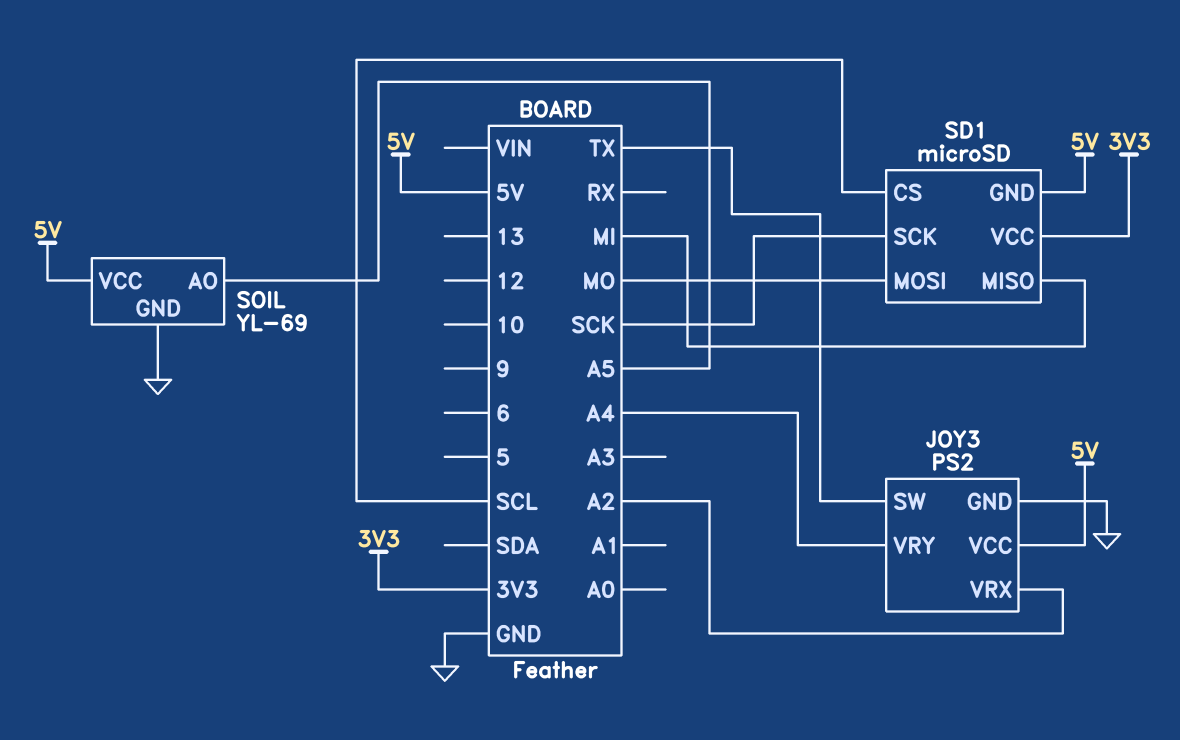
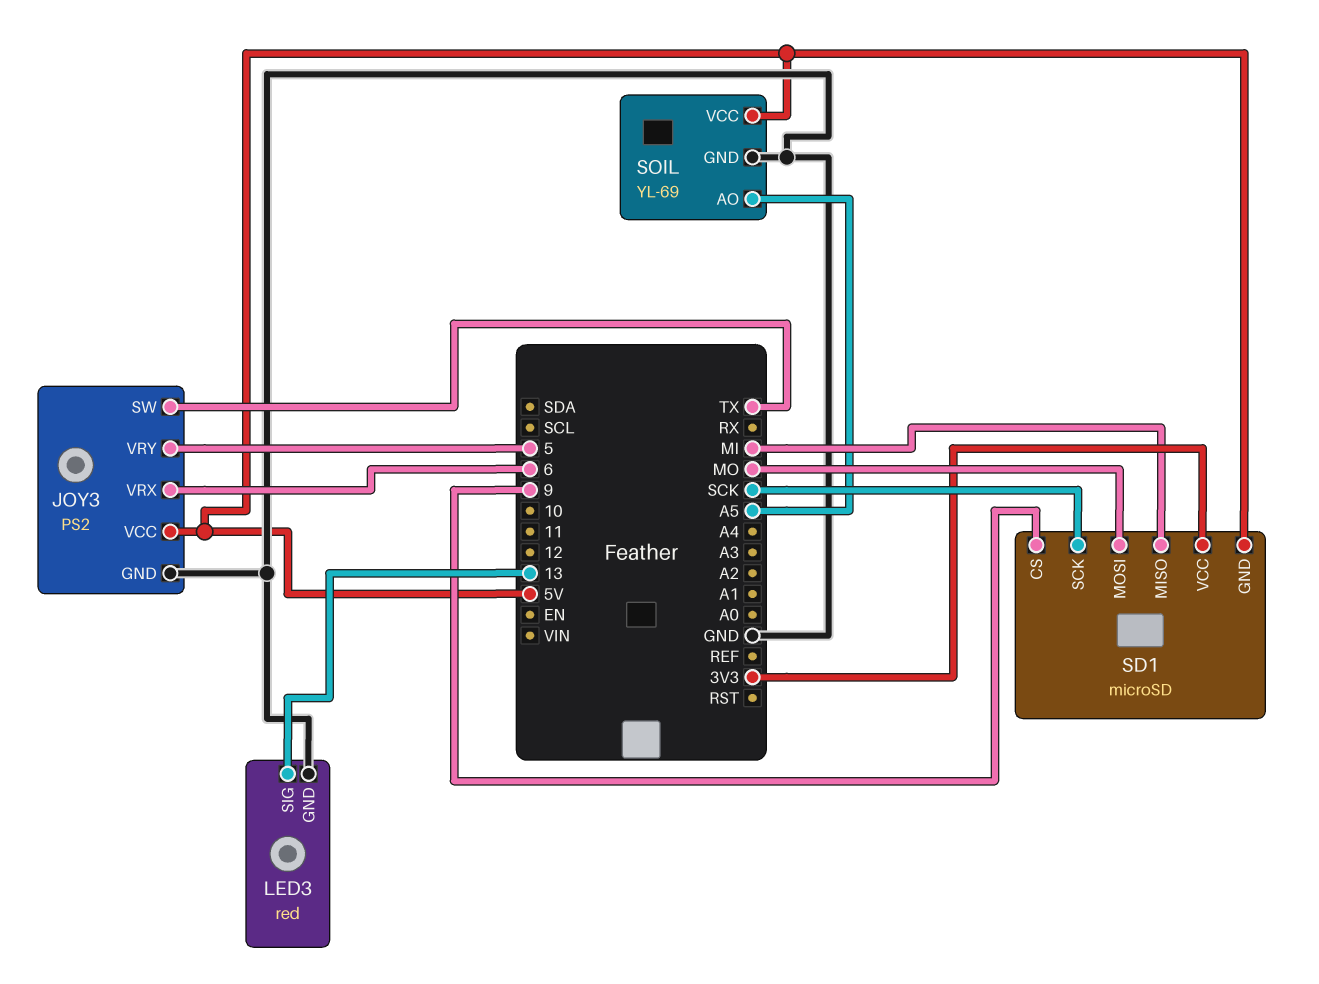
JOY3 pin VRX: A2 -> 6
JOY3 pin VRY: A4 -> 5
LED3: none -> red
LED3 pin GND: none -> GND
LED3 pin SIG: none -> 13
SD1 pin CS: SCL -> 9

